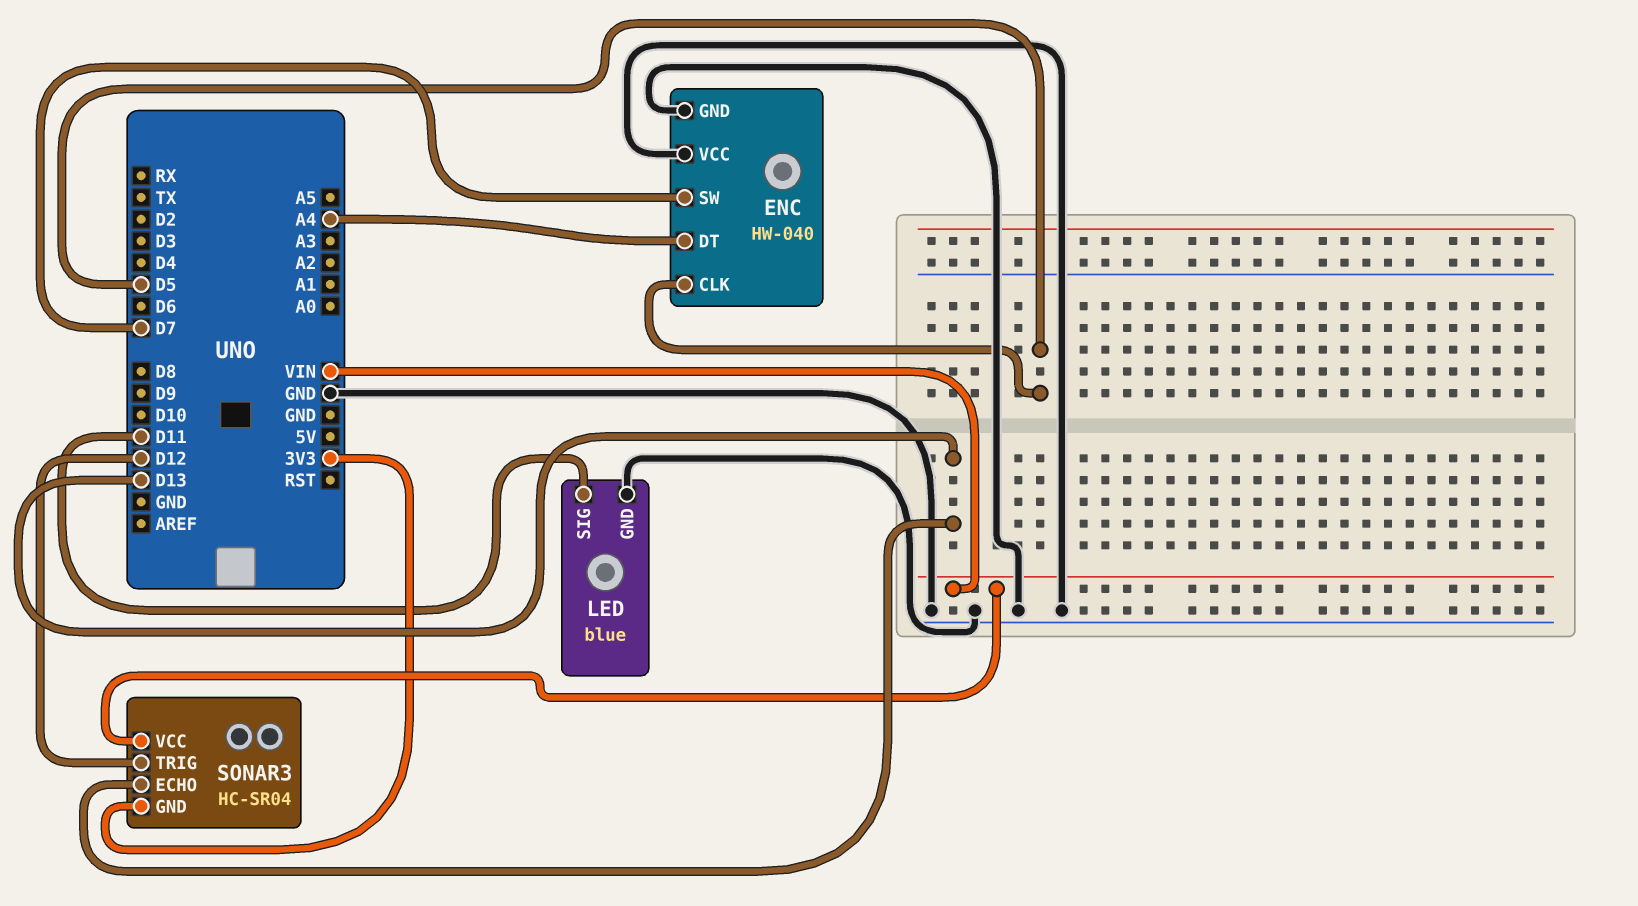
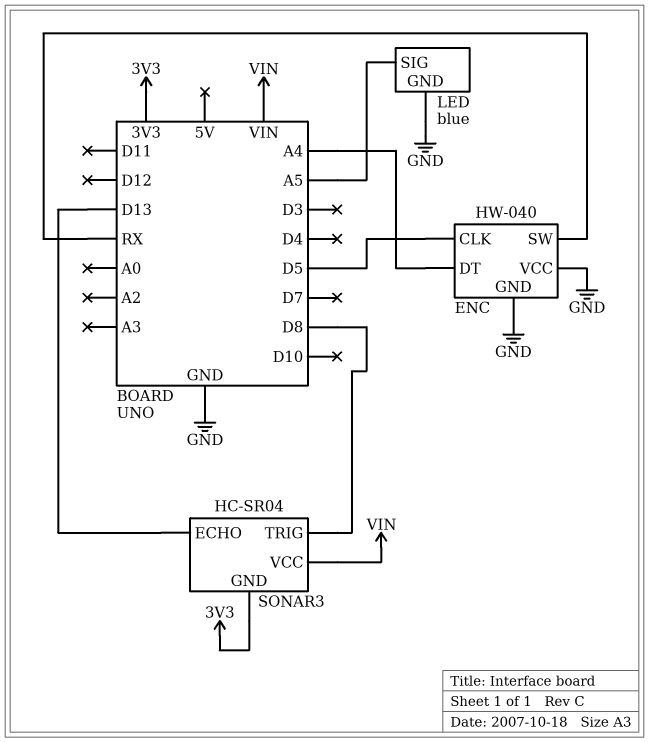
ENC pin SW: D7 -> RX
LED pin SIG: D11 -> A5
SONAR3 pin TRIG: D12 -> D8

